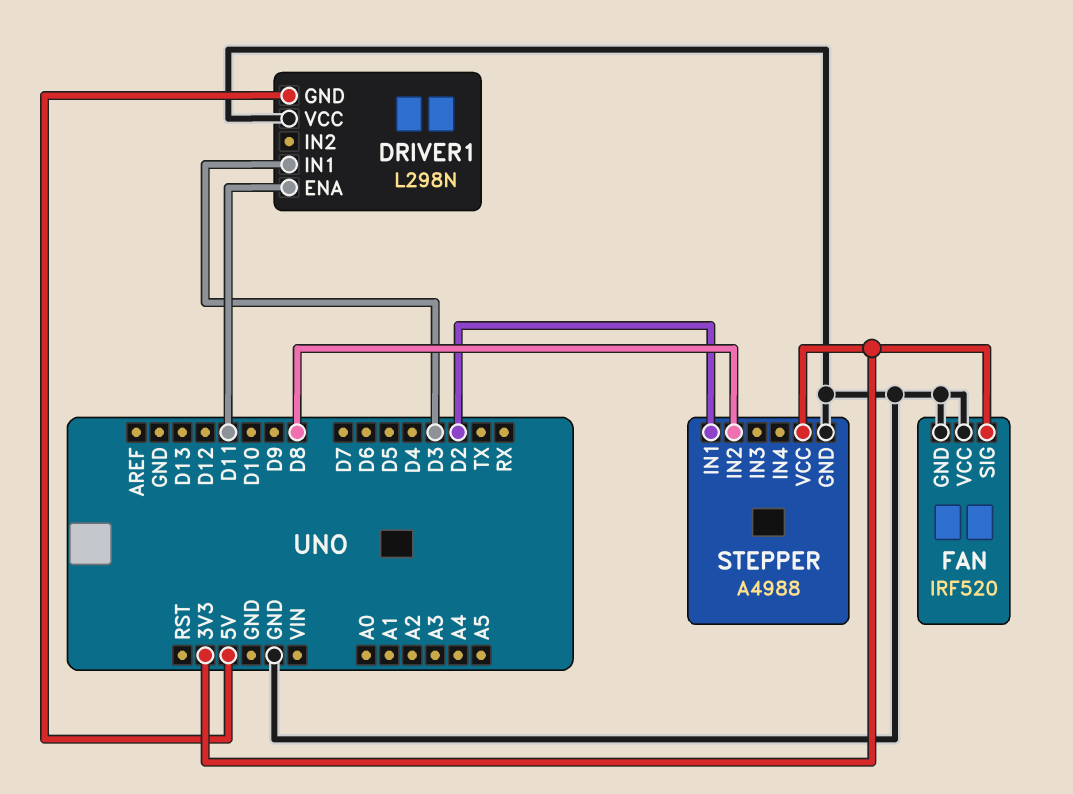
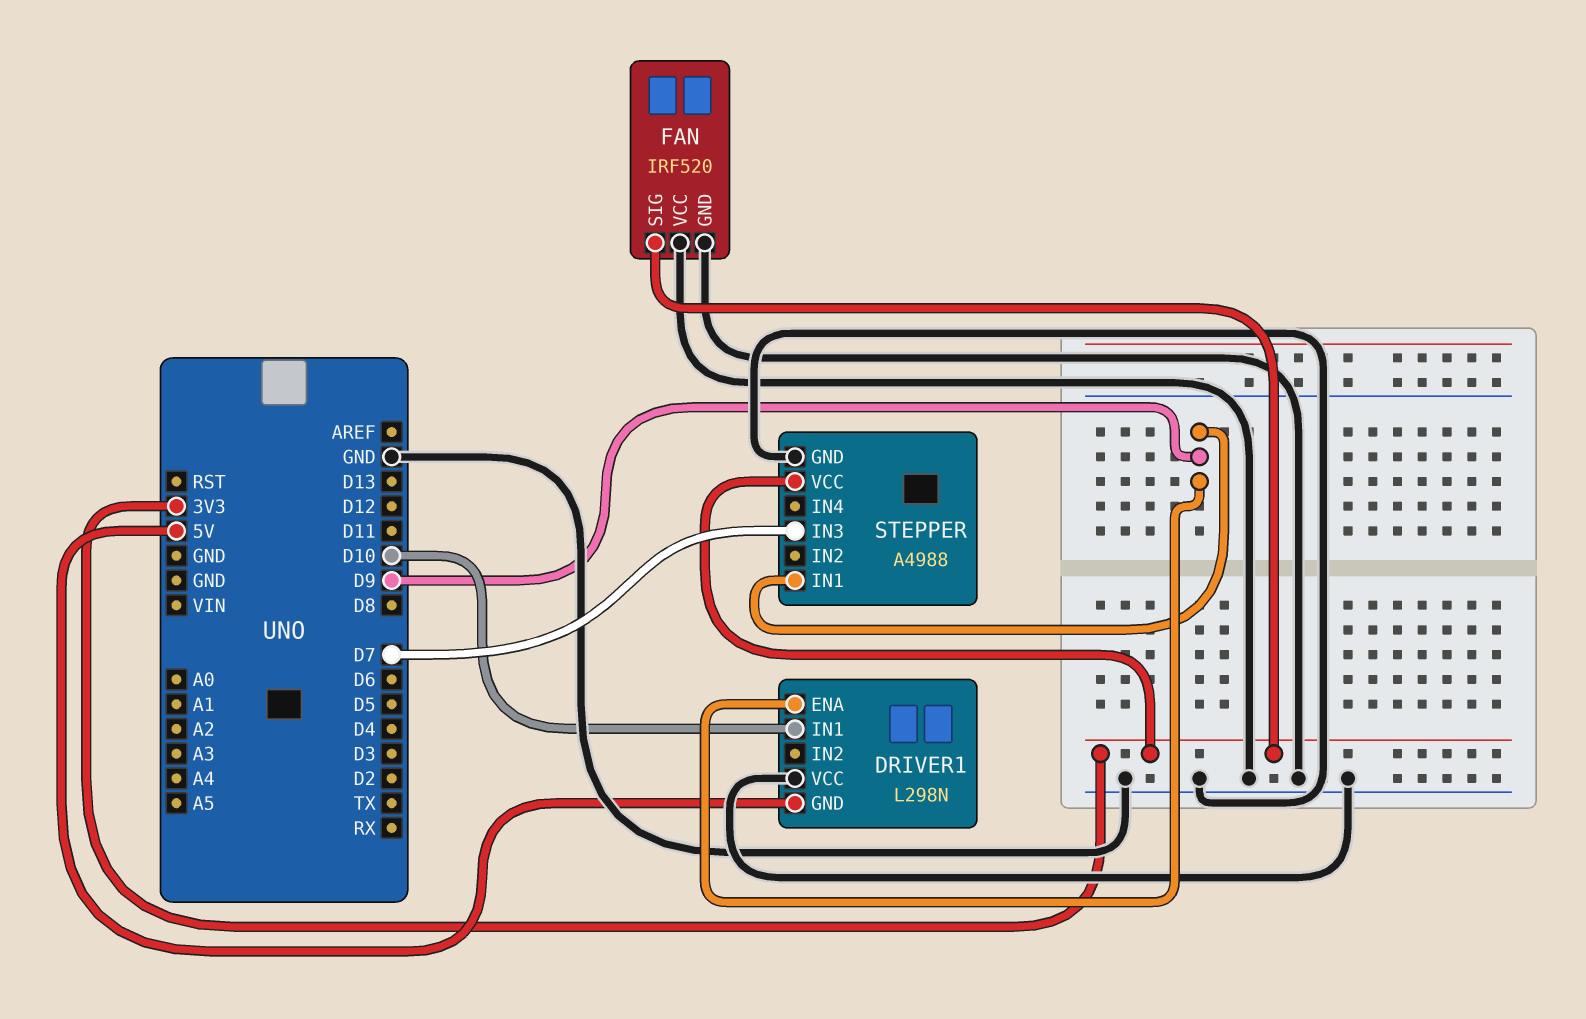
DRIVER1 pin ENA: D11 -> D9
DRIVER1 pin IN1: D3 -> D10
STEPPER pin IN1: D2 -> D9
STEPPER pin IN2: D8 -> none
STEPPER pin IN3: none -> D7

